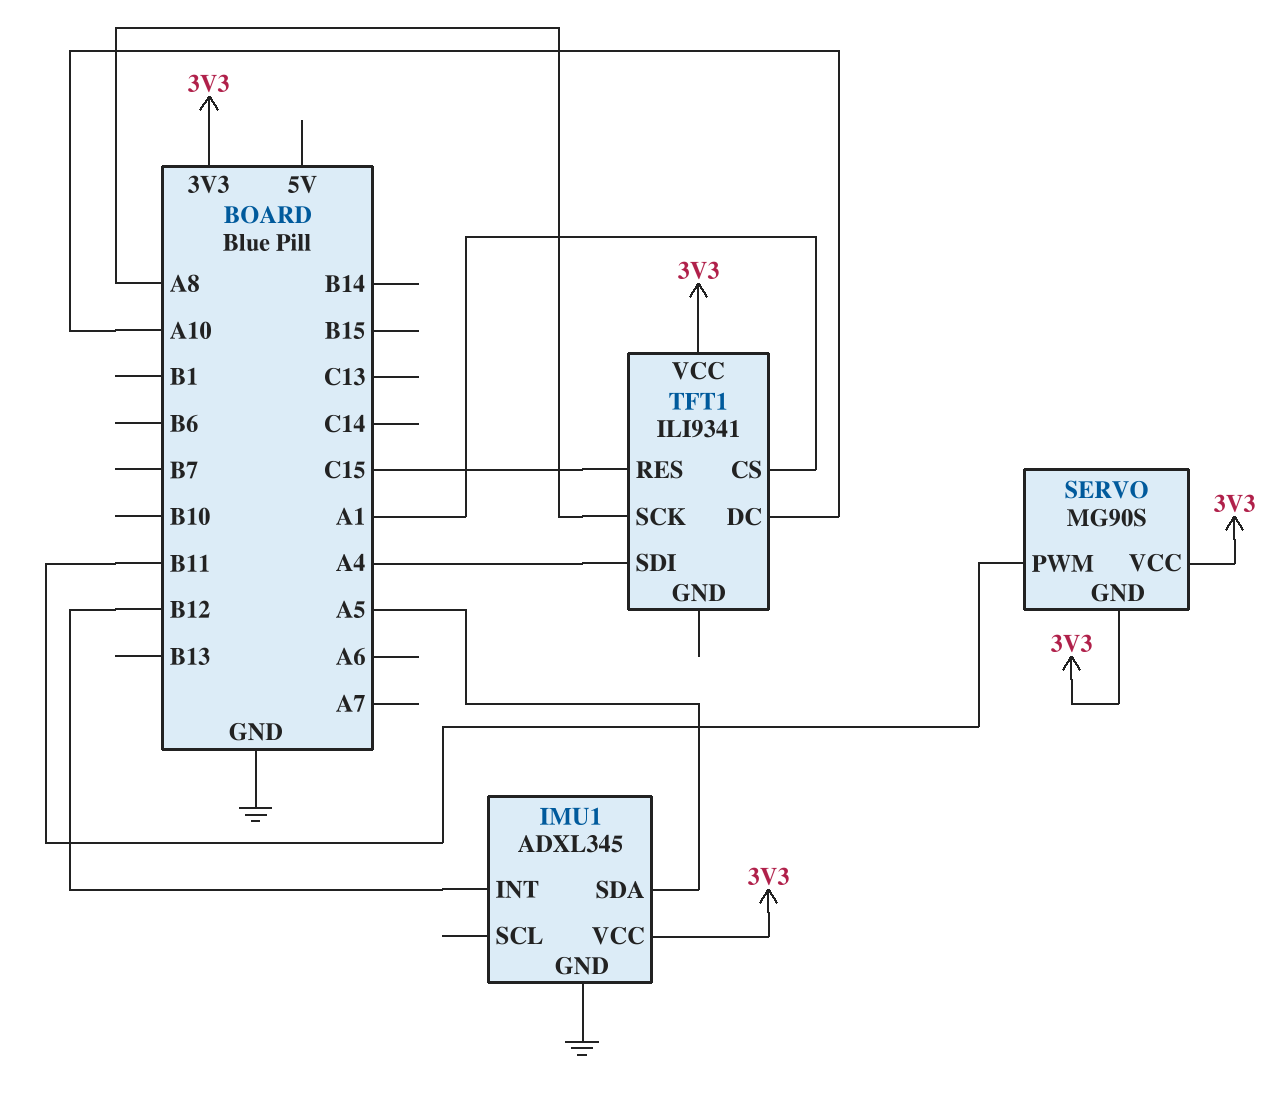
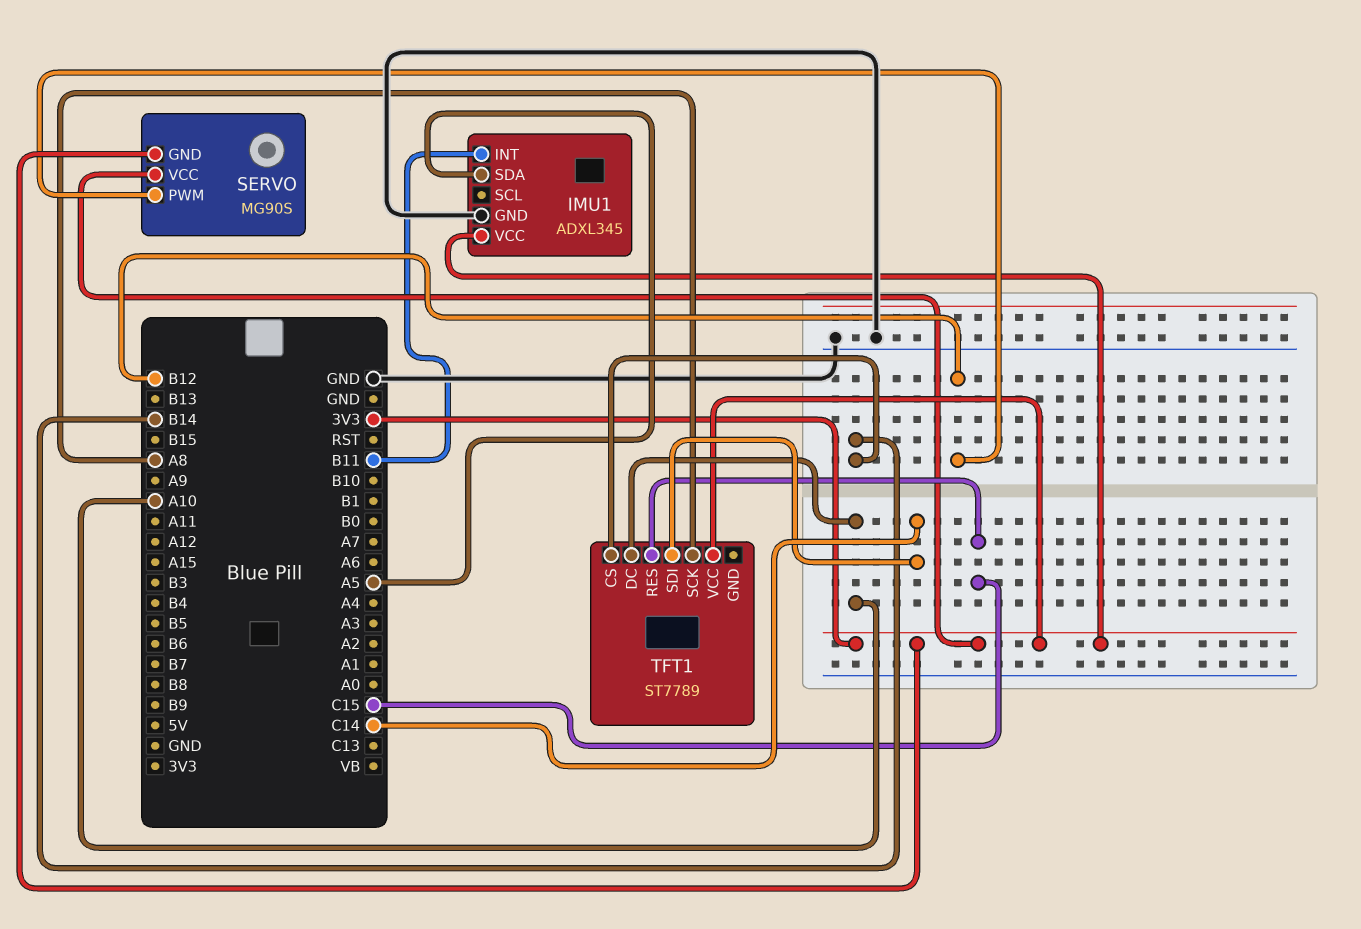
IMU1 pin INT: B12 -> B11
SERVO pin PWM: B11 -> B12
TFT1: ILI9341 -> ST7789
TFT1 pin CS: A1 -> B14
TFT1 pin SDI: A4 -> C14

